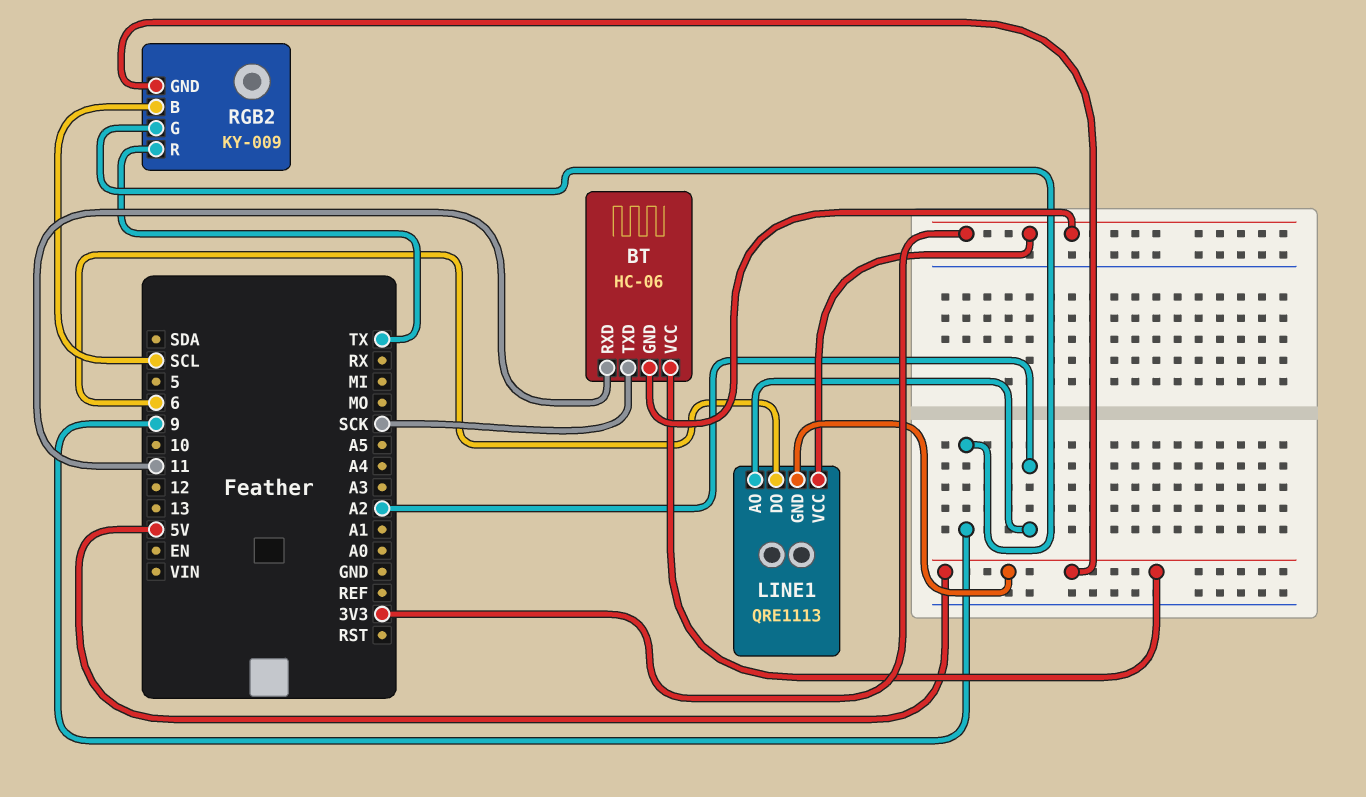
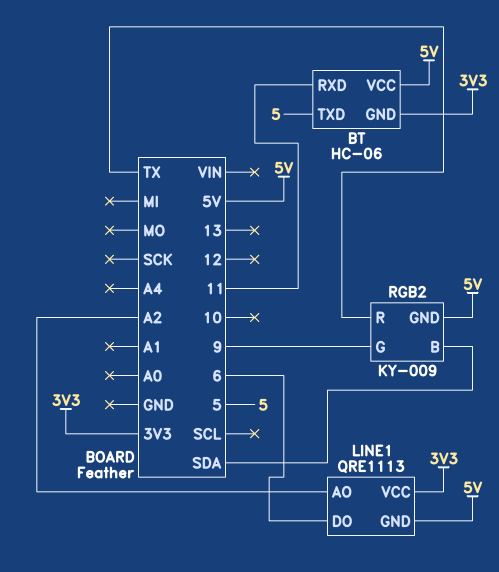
BT pin TXD: SCK -> 5
RGB2 pin B: SCL -> SDA

